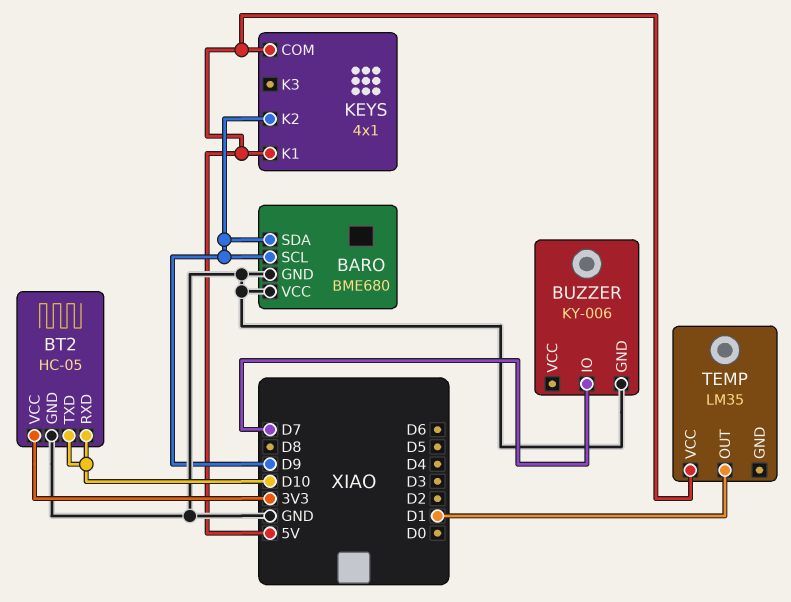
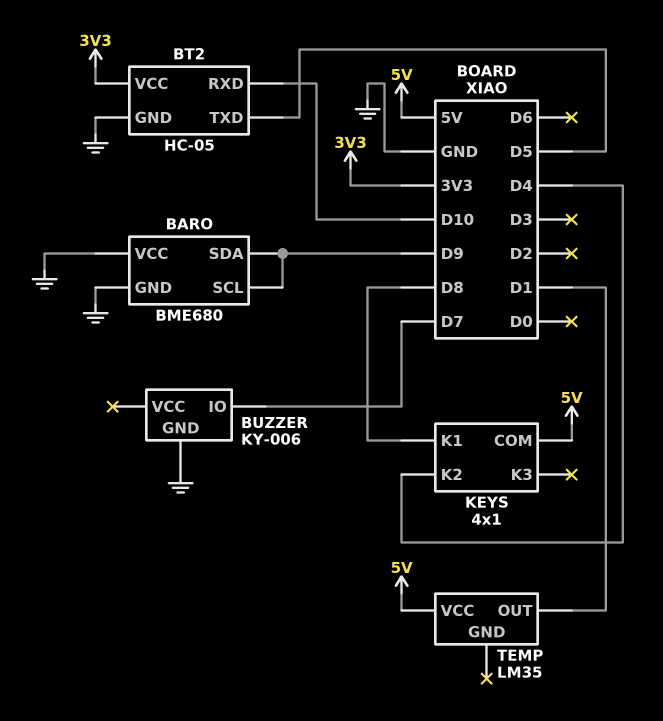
BT2 pin TXD: D10 -> D5
KEYS pin K1: 5V -> D8
KEYS pin K2: D9 -> D4

